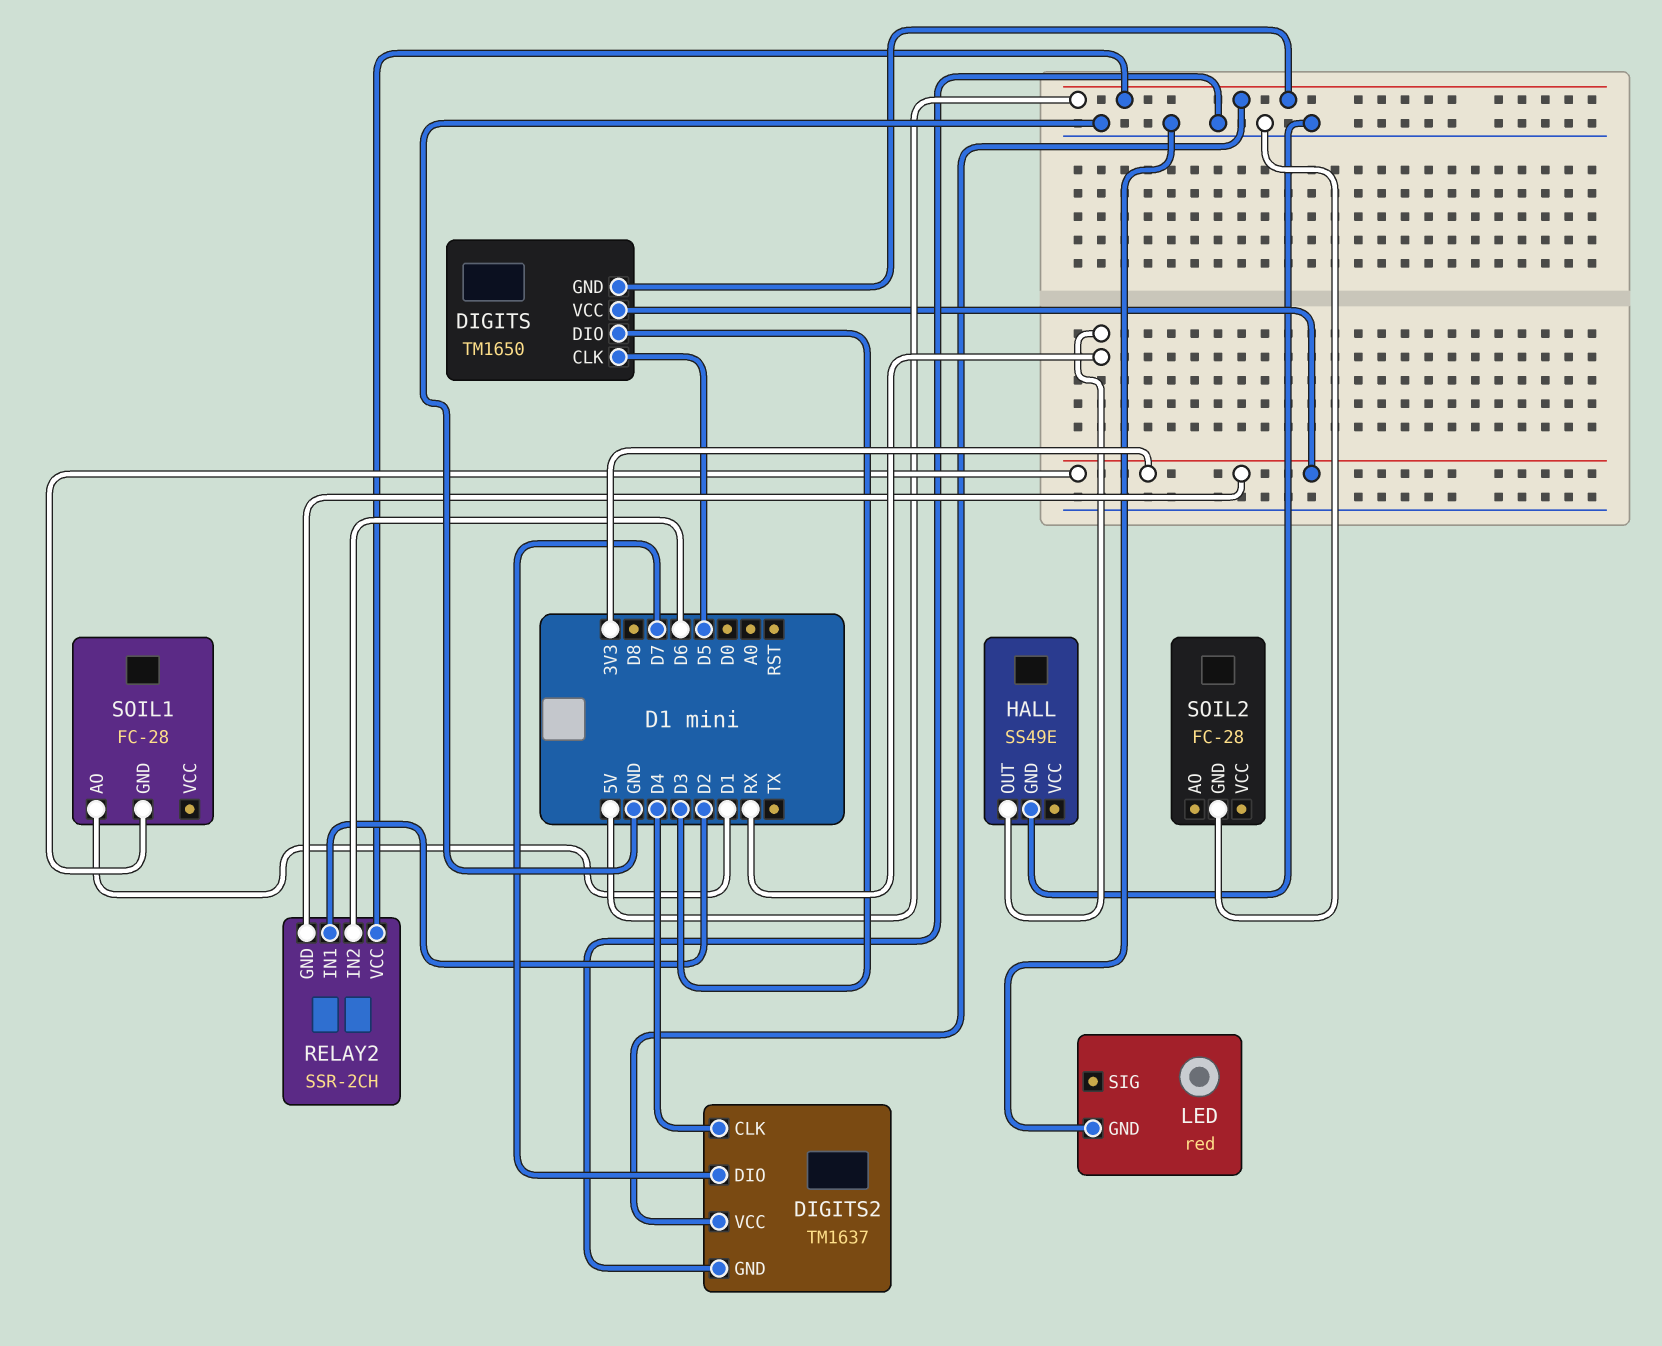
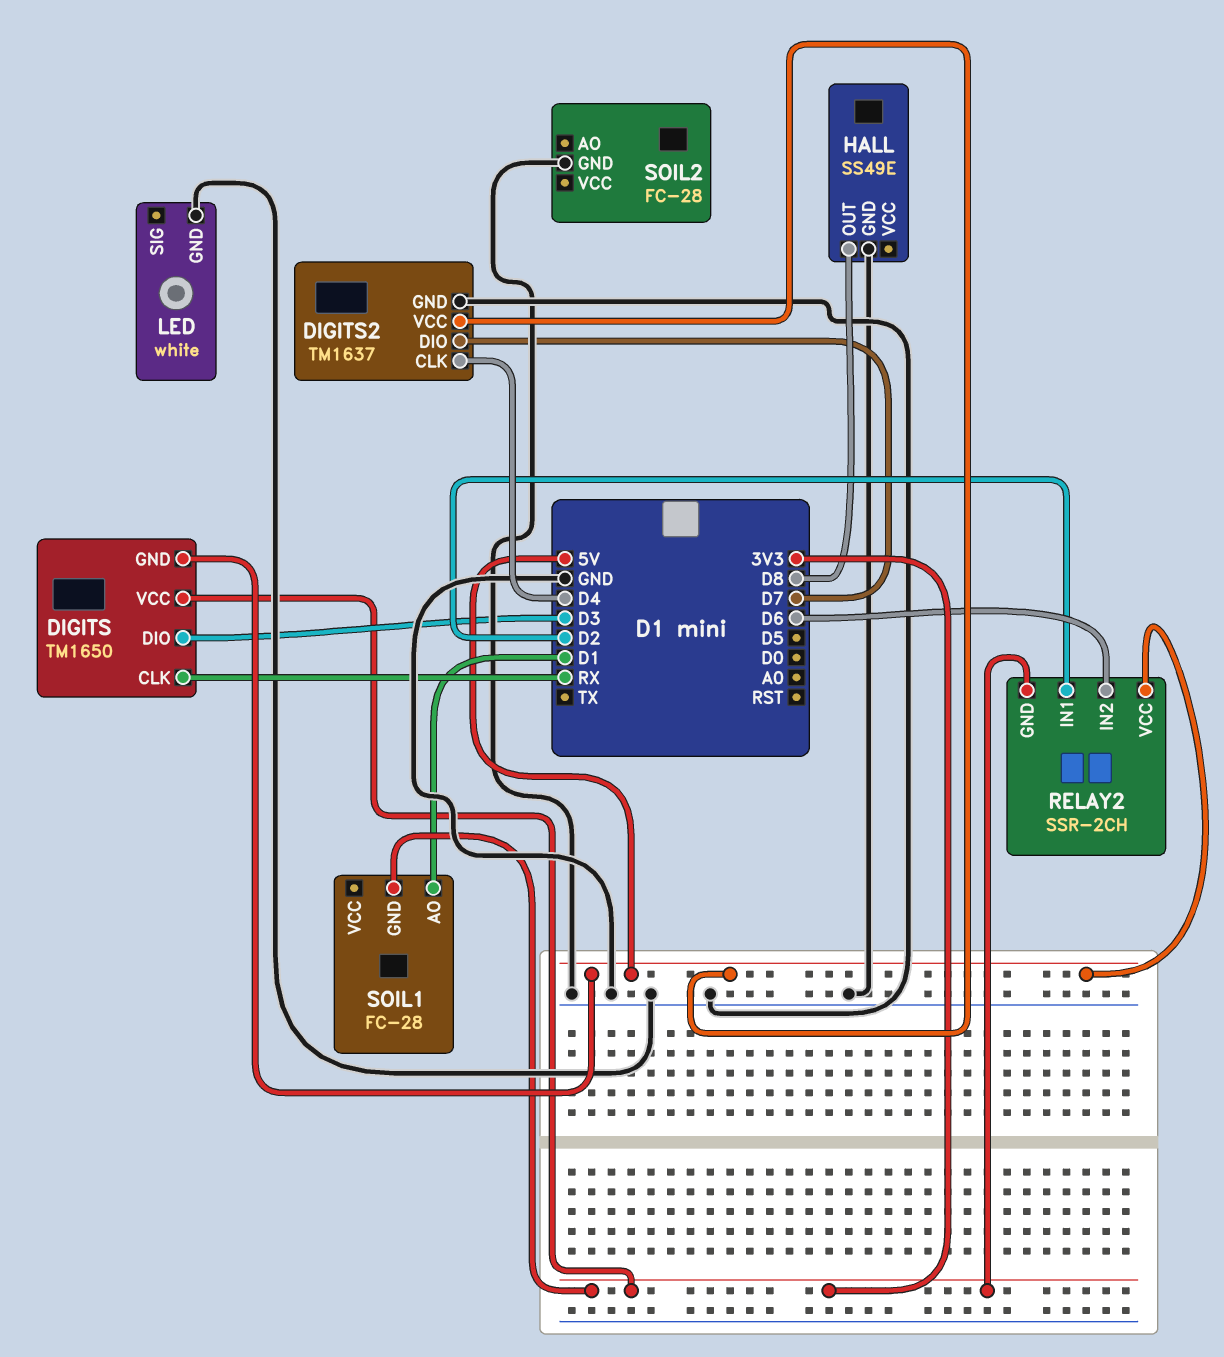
DIGITS pin CLK: D5 -> RX
HALL pin OUT: RX -> D8
LED: red -> white

